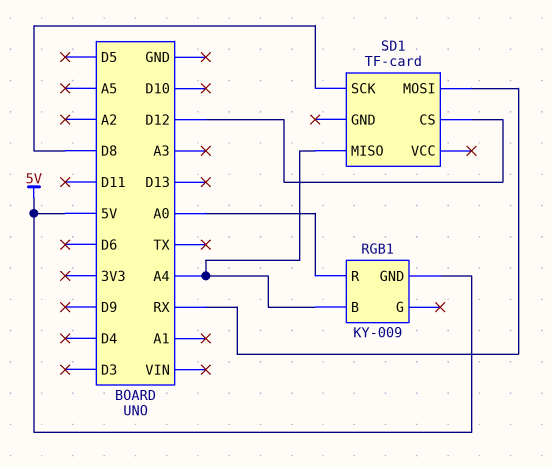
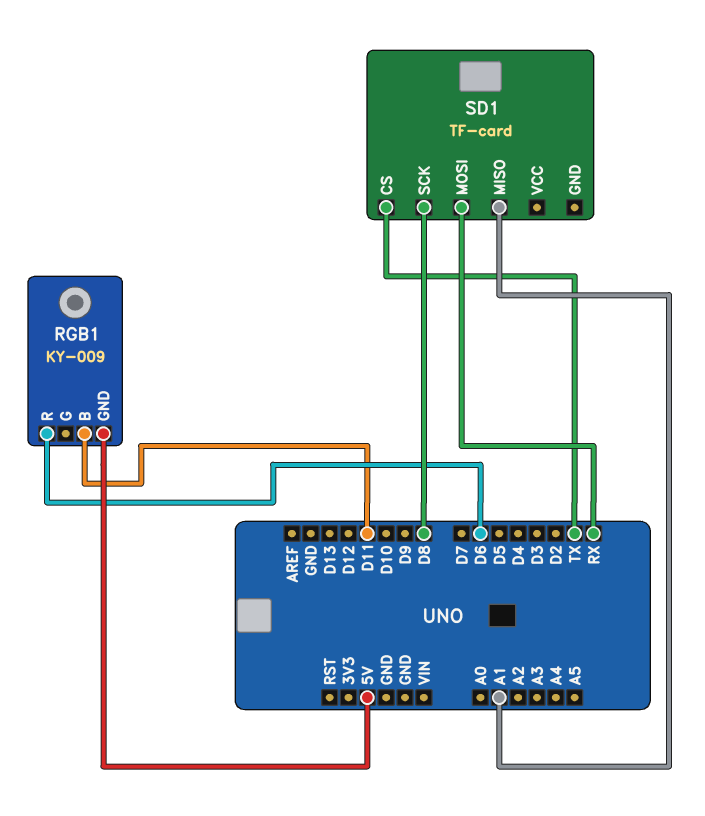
RGB1 pin B: A4 -> D11
RGB1 pin R: A0 -> D6
SD1 pin CS: D12 -> TX
SD1 pin MISO: A4 -> A1

